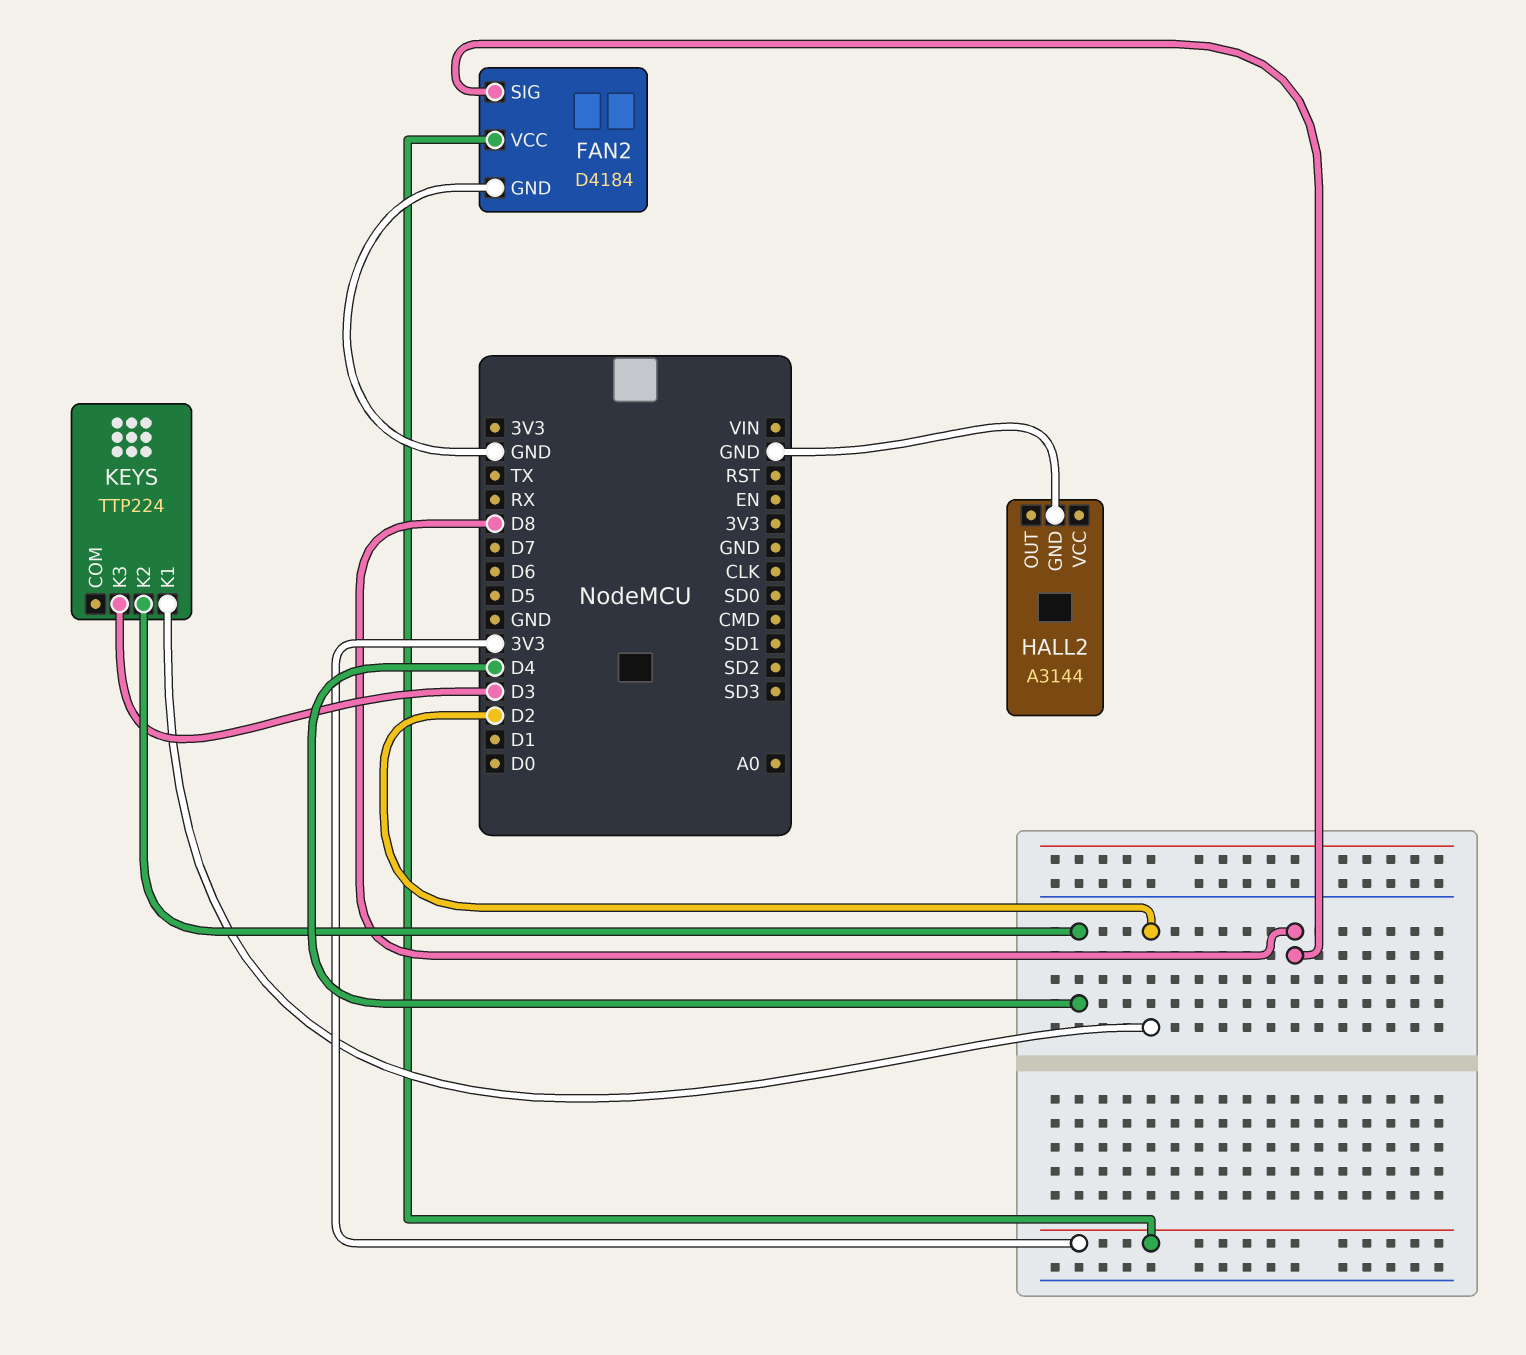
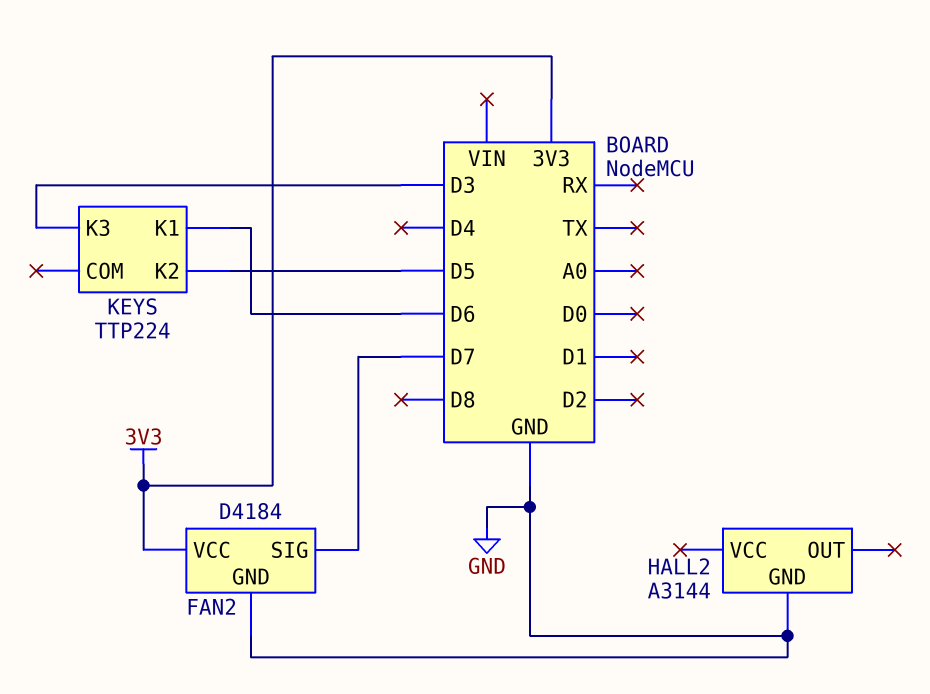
FAN2 pin SIG: D8 -> D7
KEYS pin K1: D2 -> D6
KEYS pin K2: D4 -> D5

